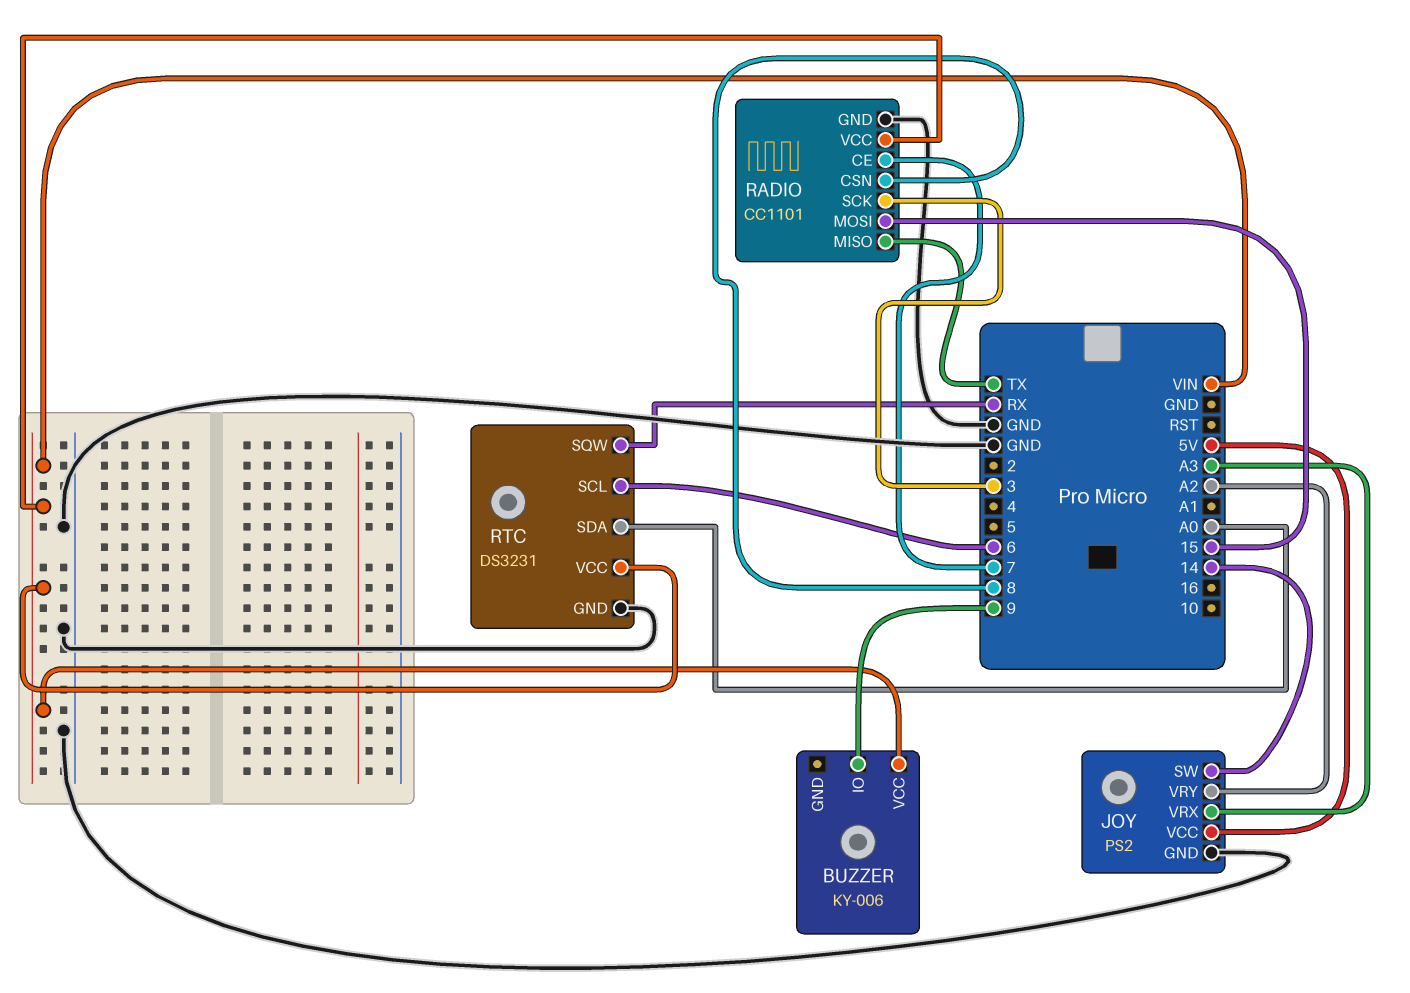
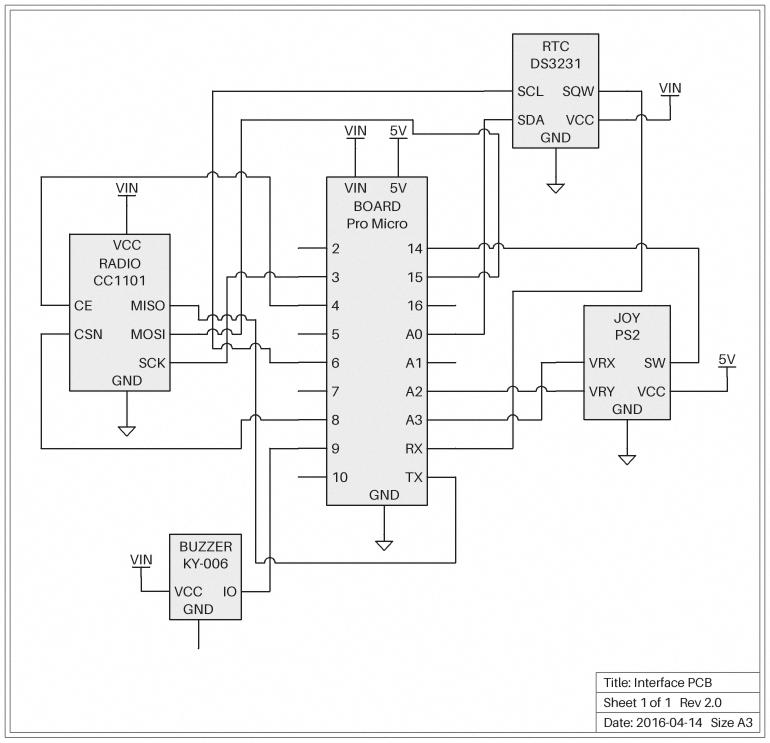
RADIO pin CE: 7 -> 4

